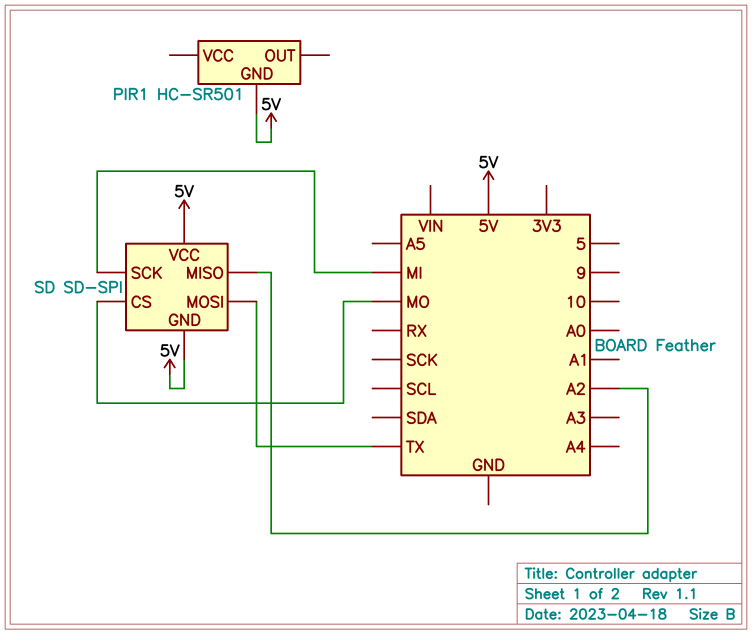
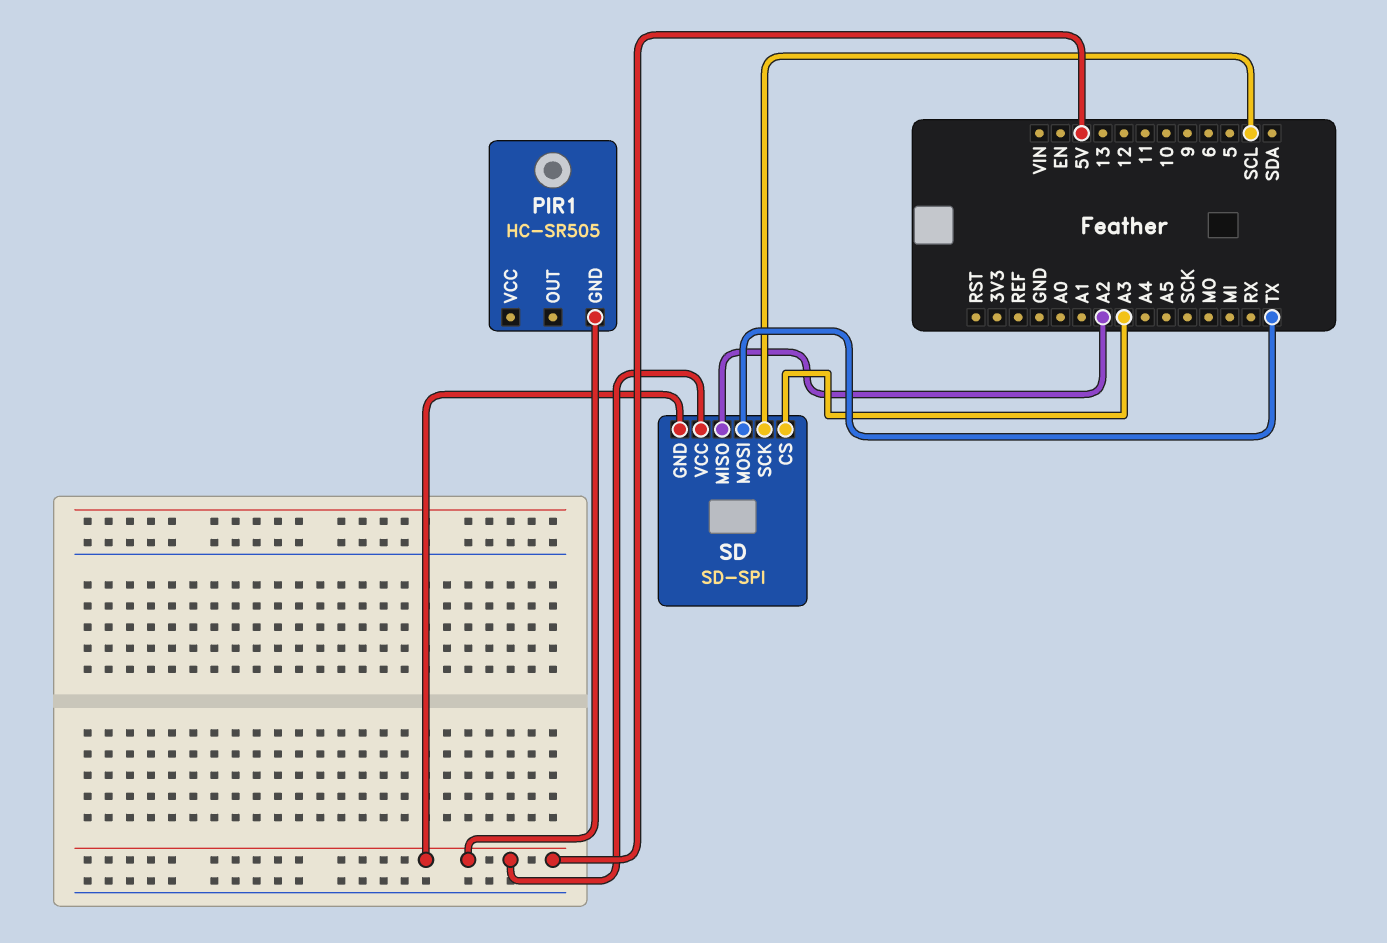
PIR1: HC-SR501 -> HC-SR505
SD pin CS: MO -> A3
SD pin SCK: MI -> SCL

